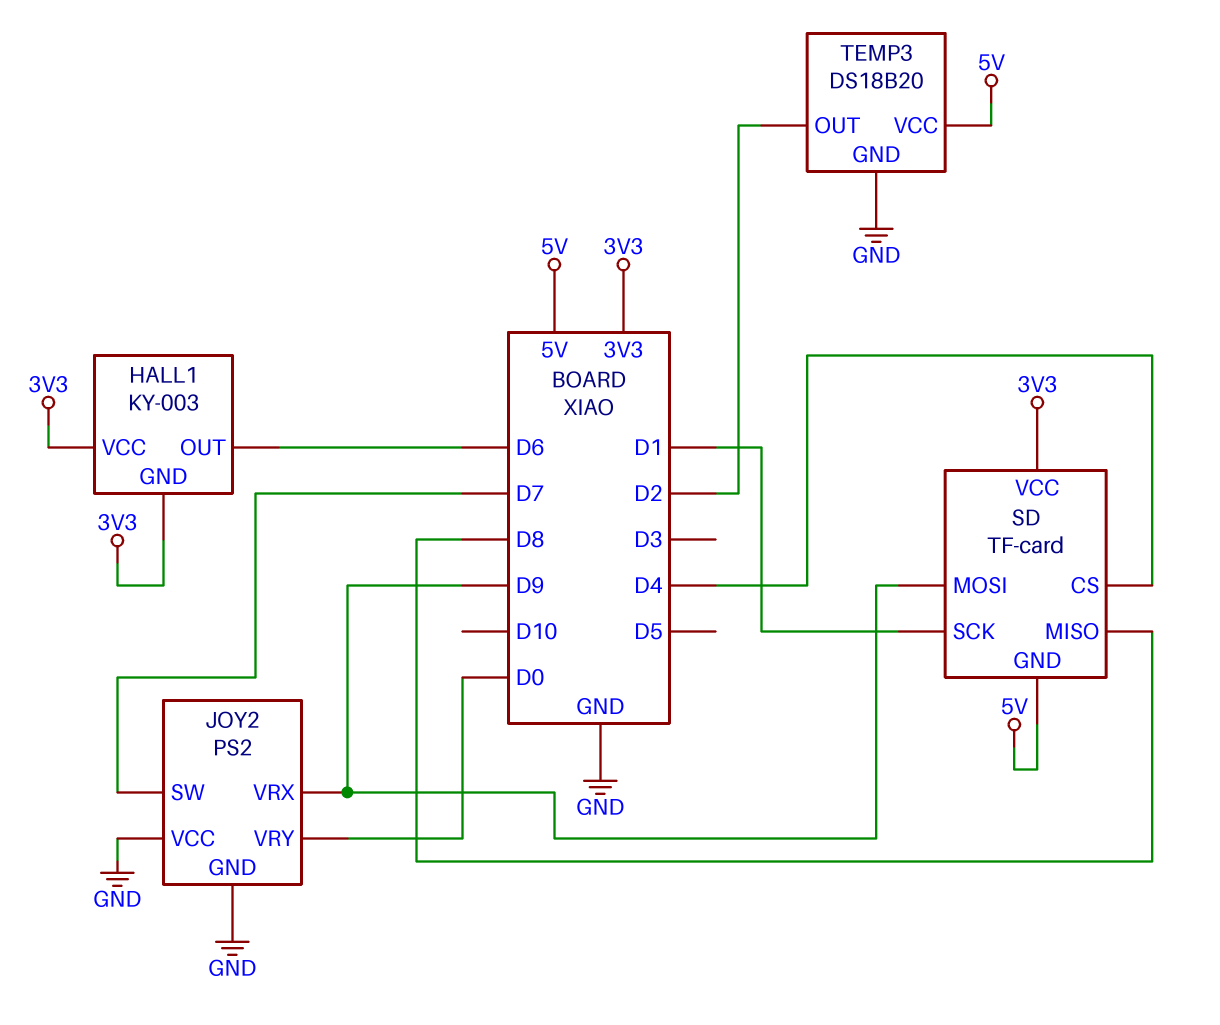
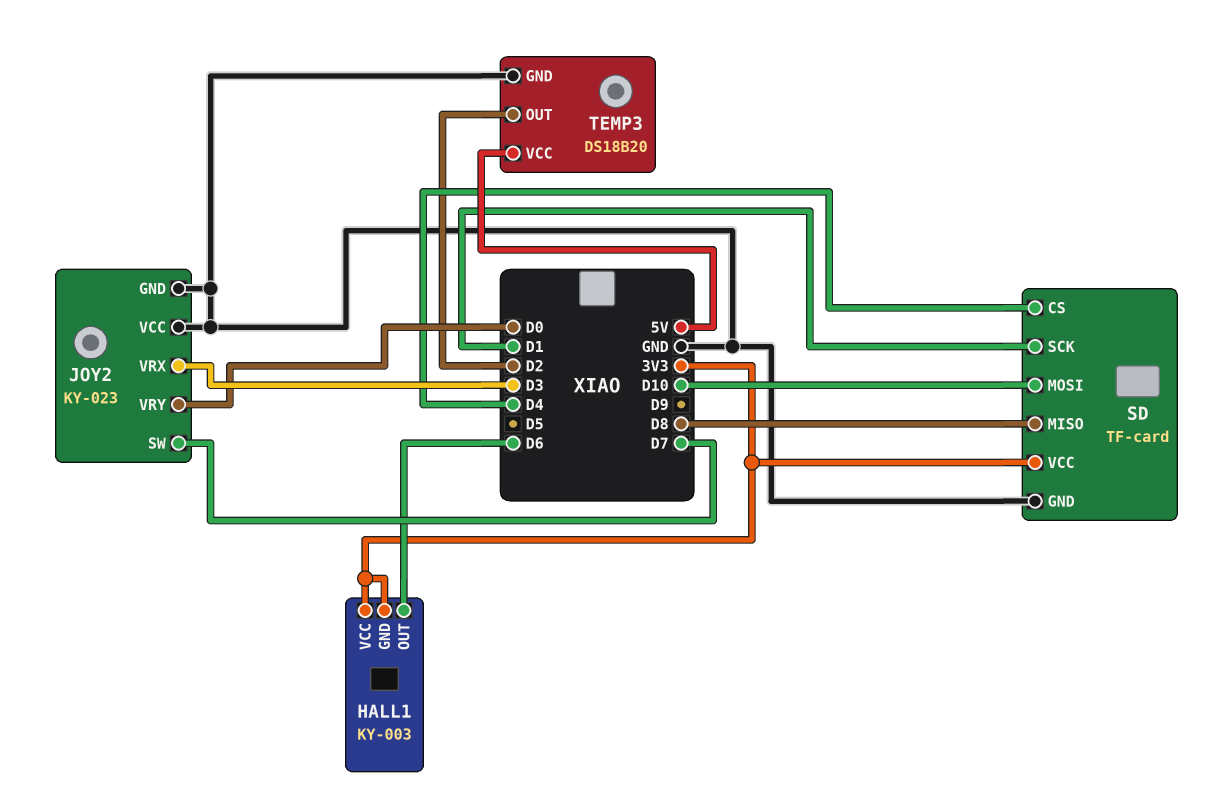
JOY2: PS2 -> KY-023
JOY2 pin VRX: D9 -> D3
SD pin GND: 5V -> GND
SD pin MOSI: D9 -> D10

